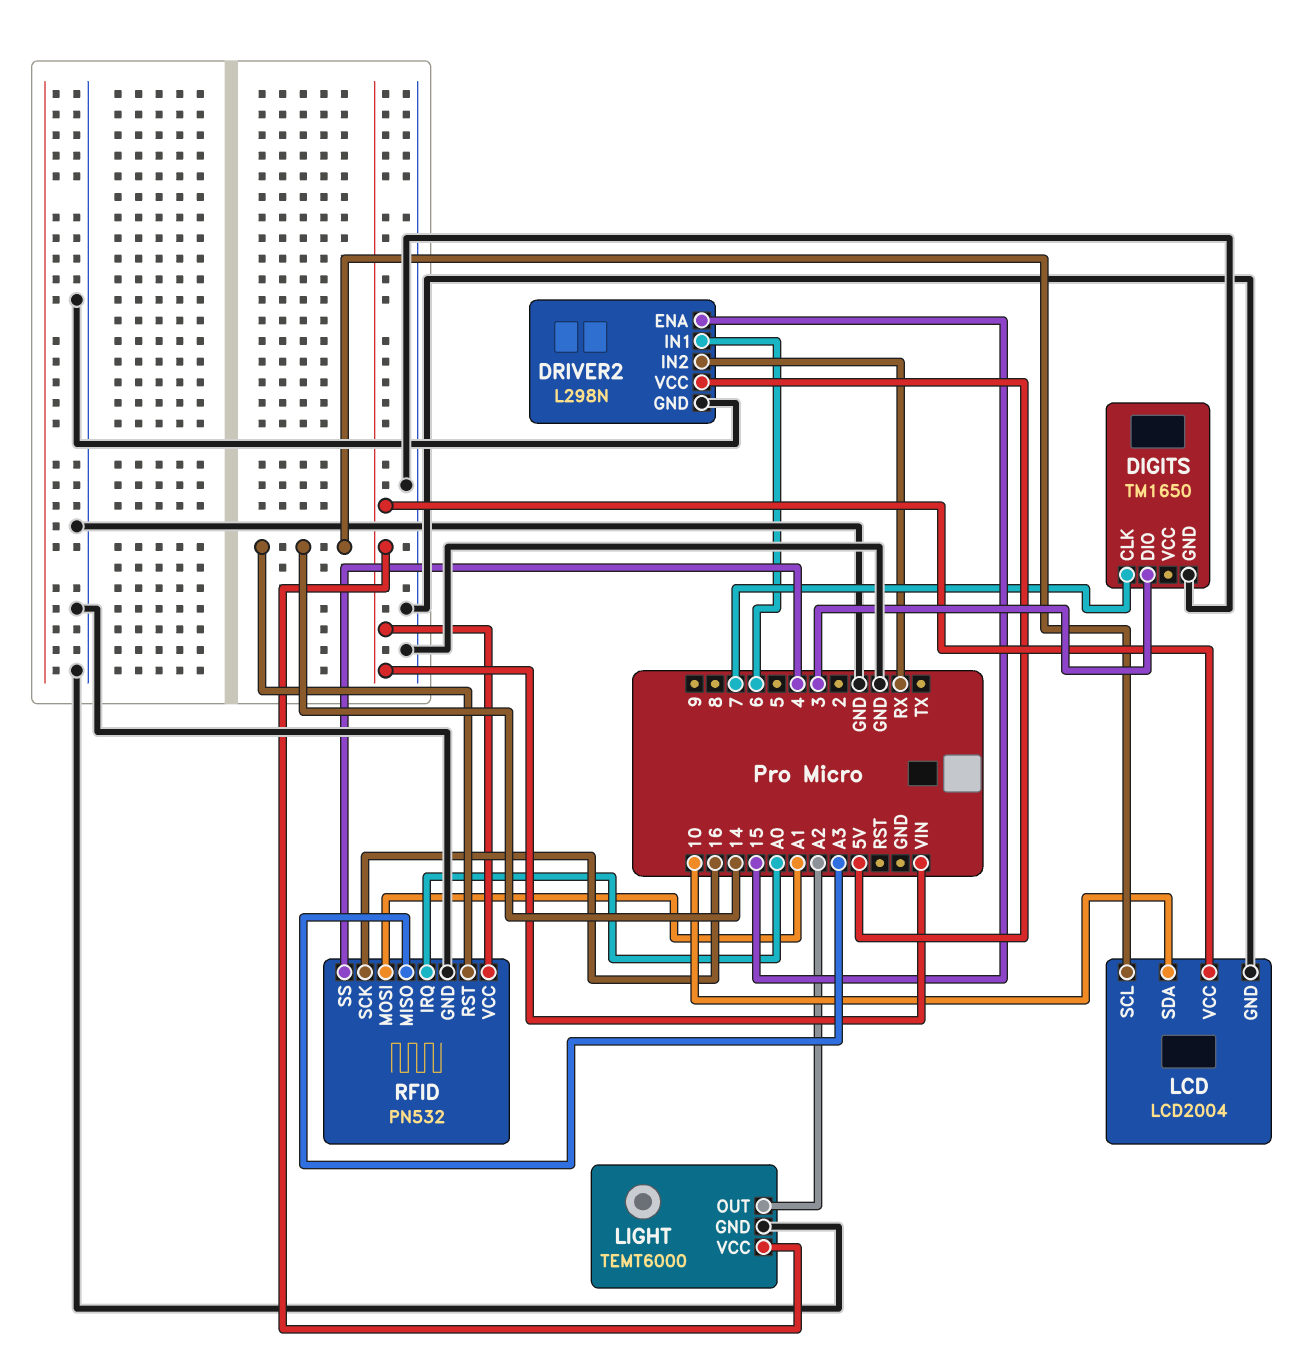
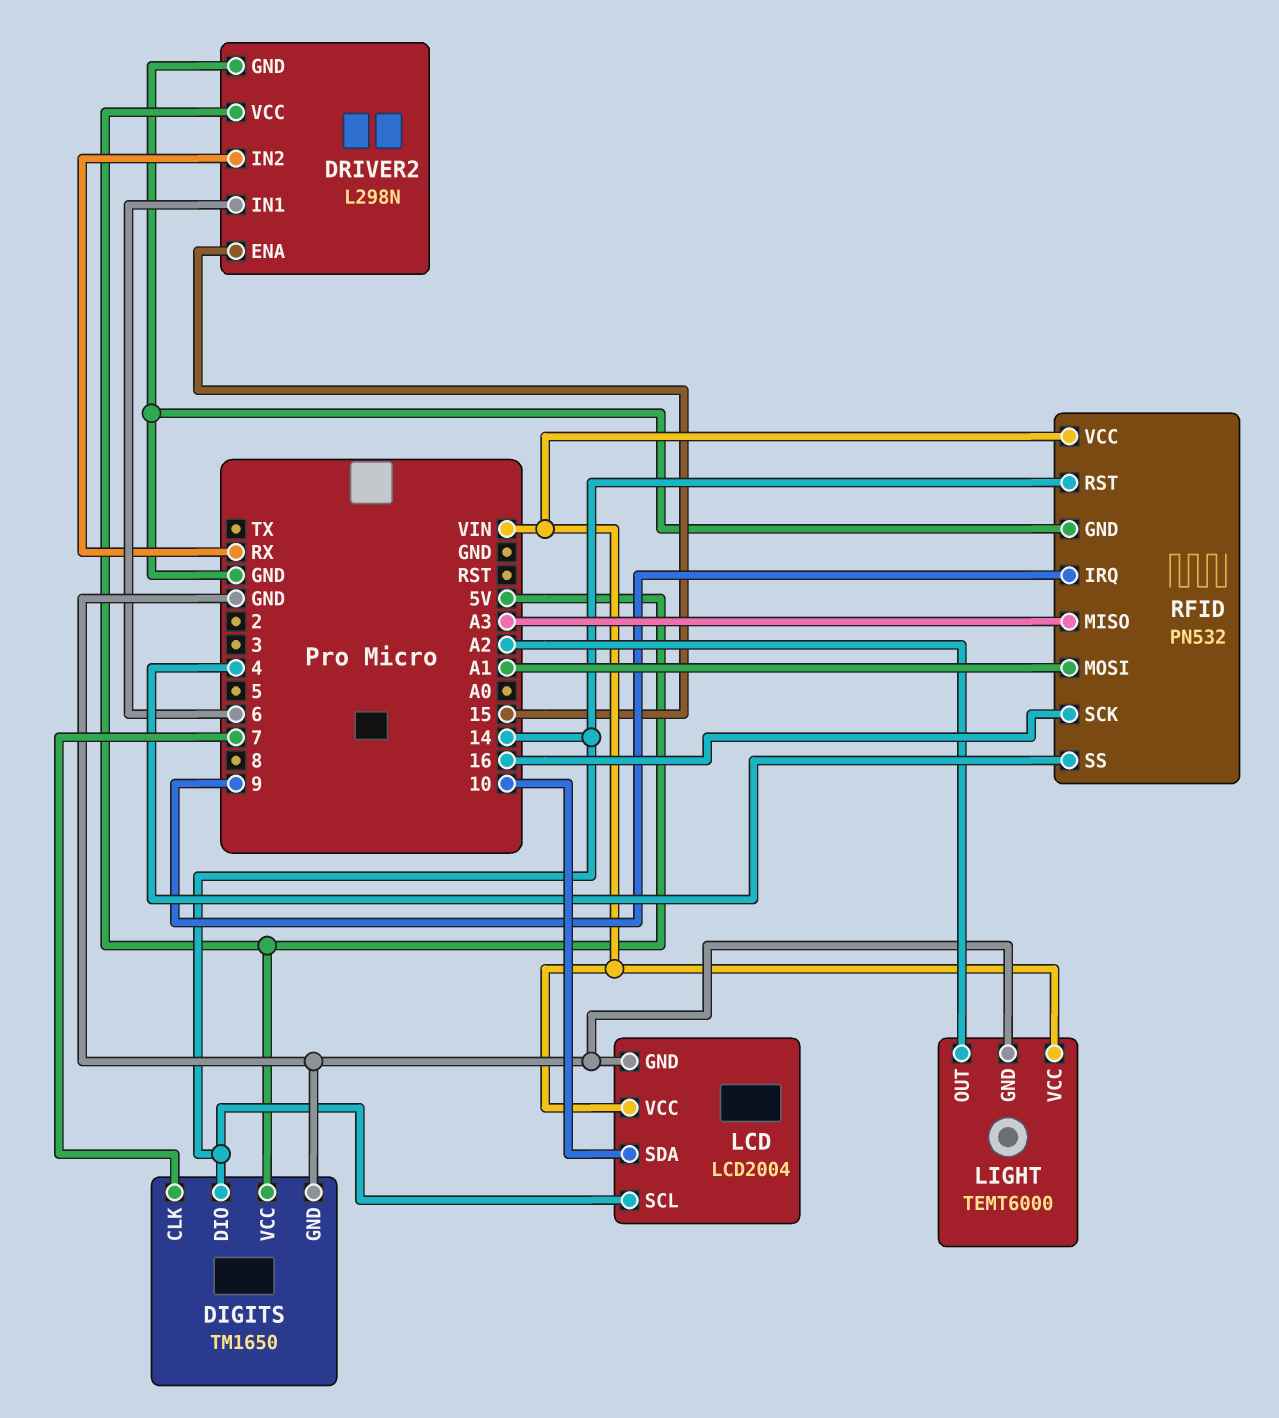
DIGITS pin DIO: 3 -> 14
DIGITS pin VCC: none -> 5V
RFID pin IRQ: A0 -> 9

